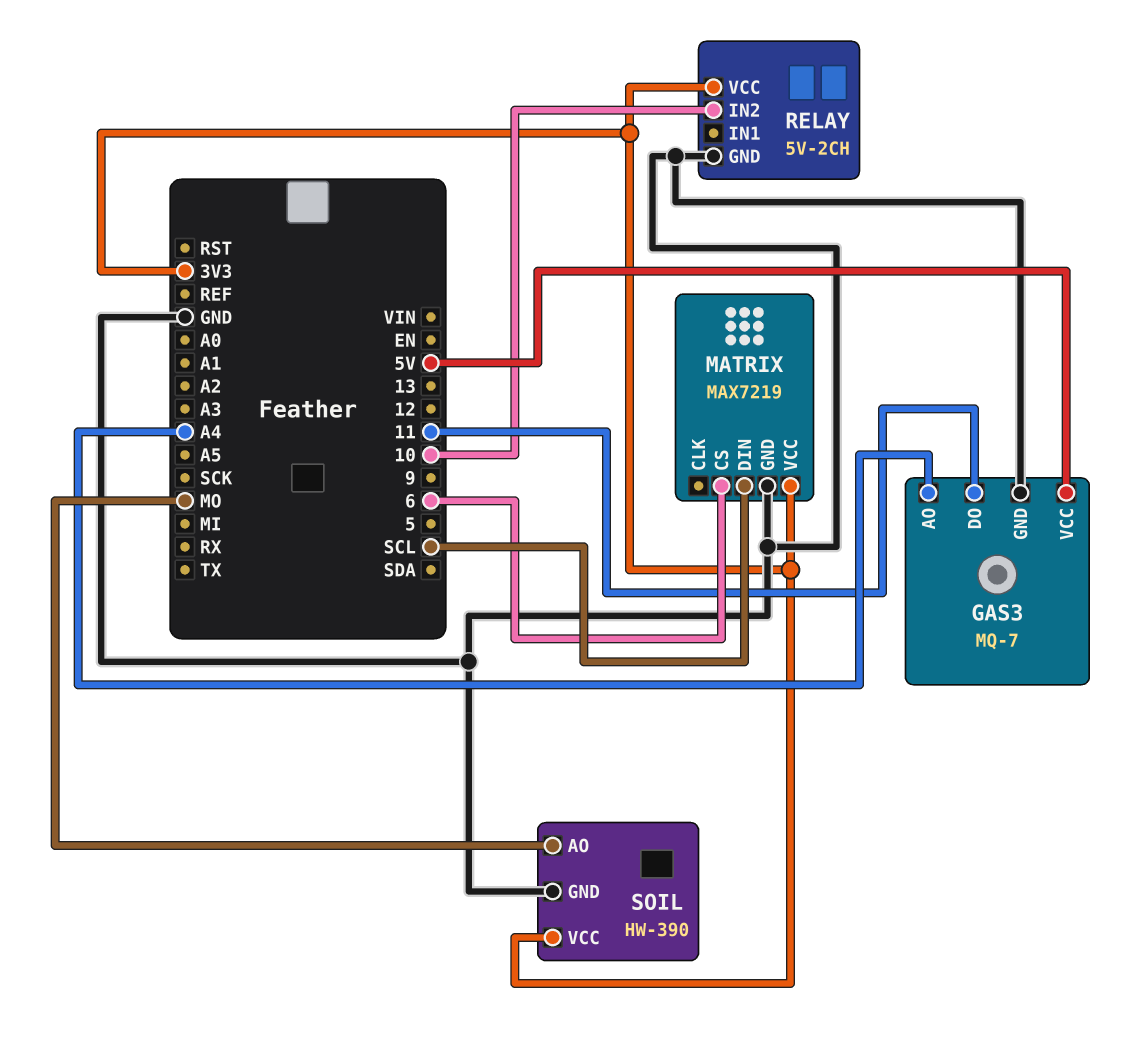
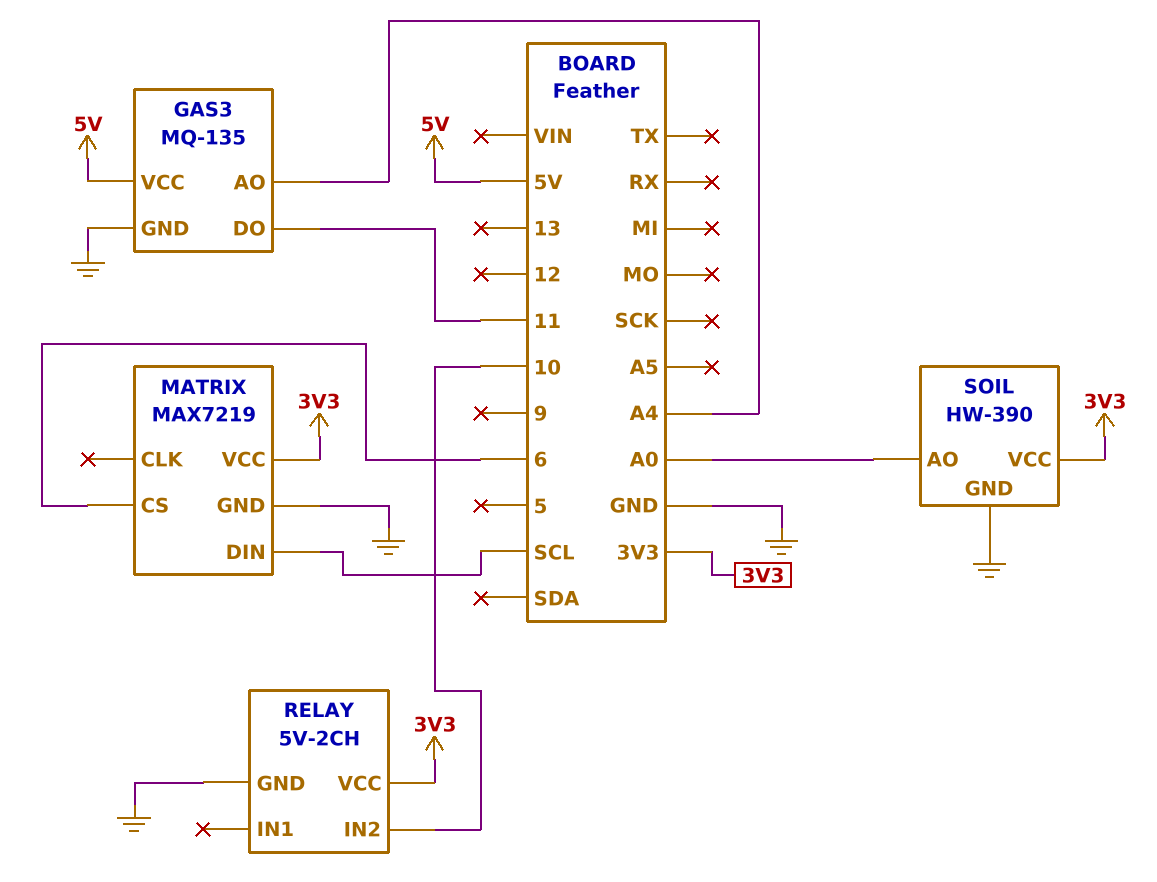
GAS3: MQ-7 -> MQ-135
SOIL pin AO: MO -> A0

